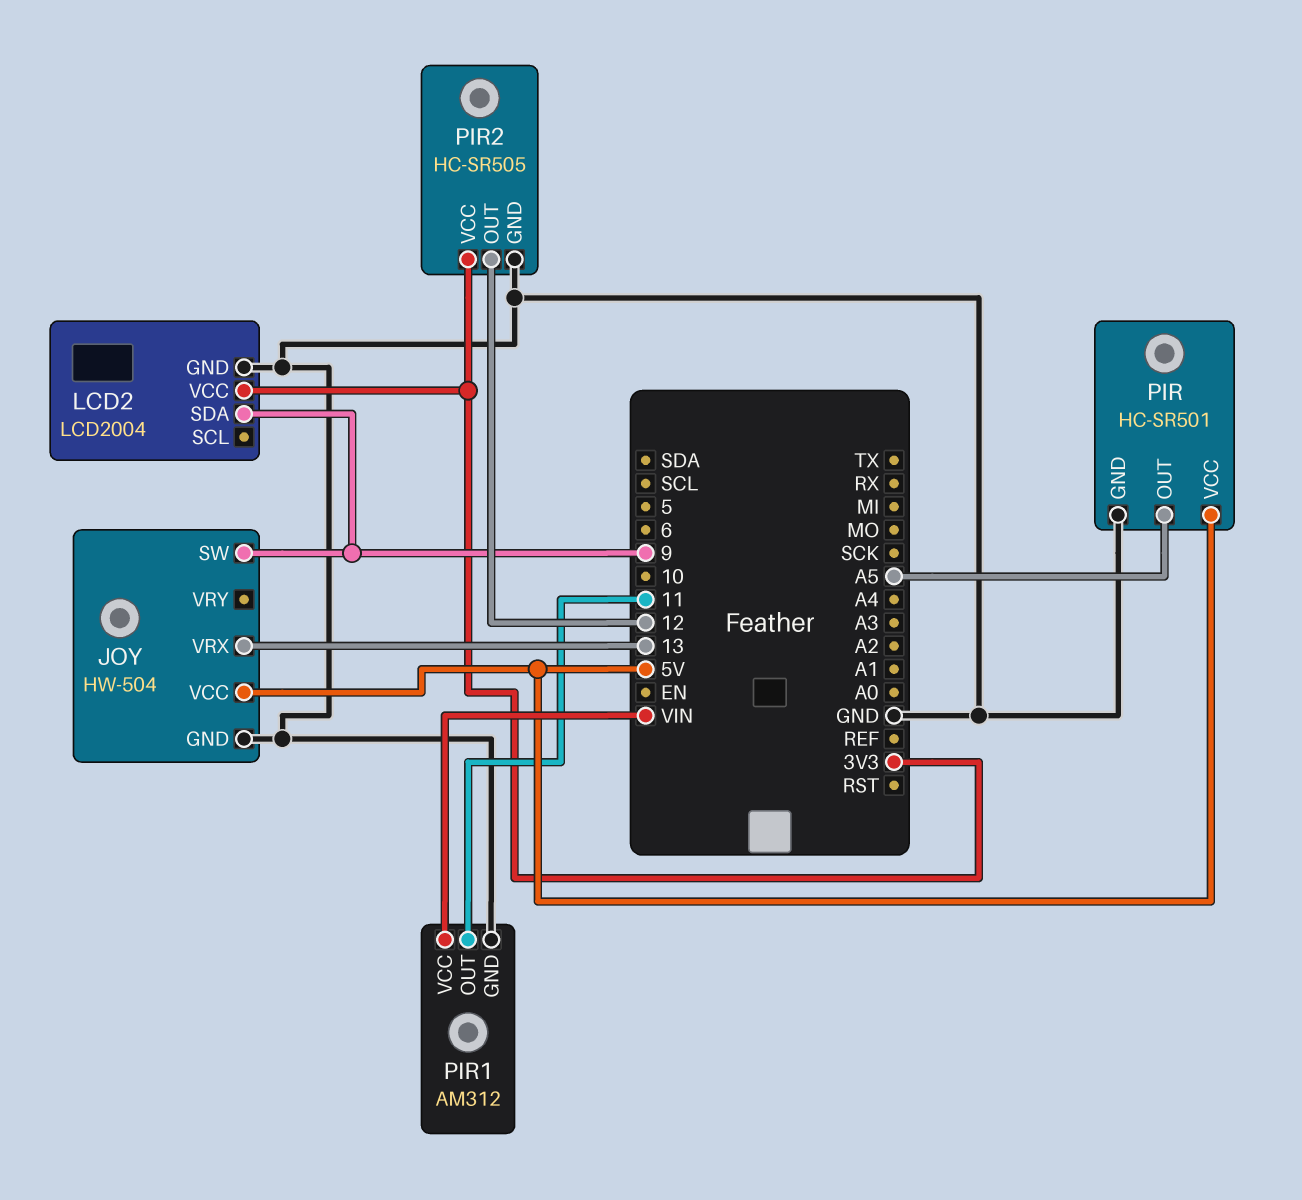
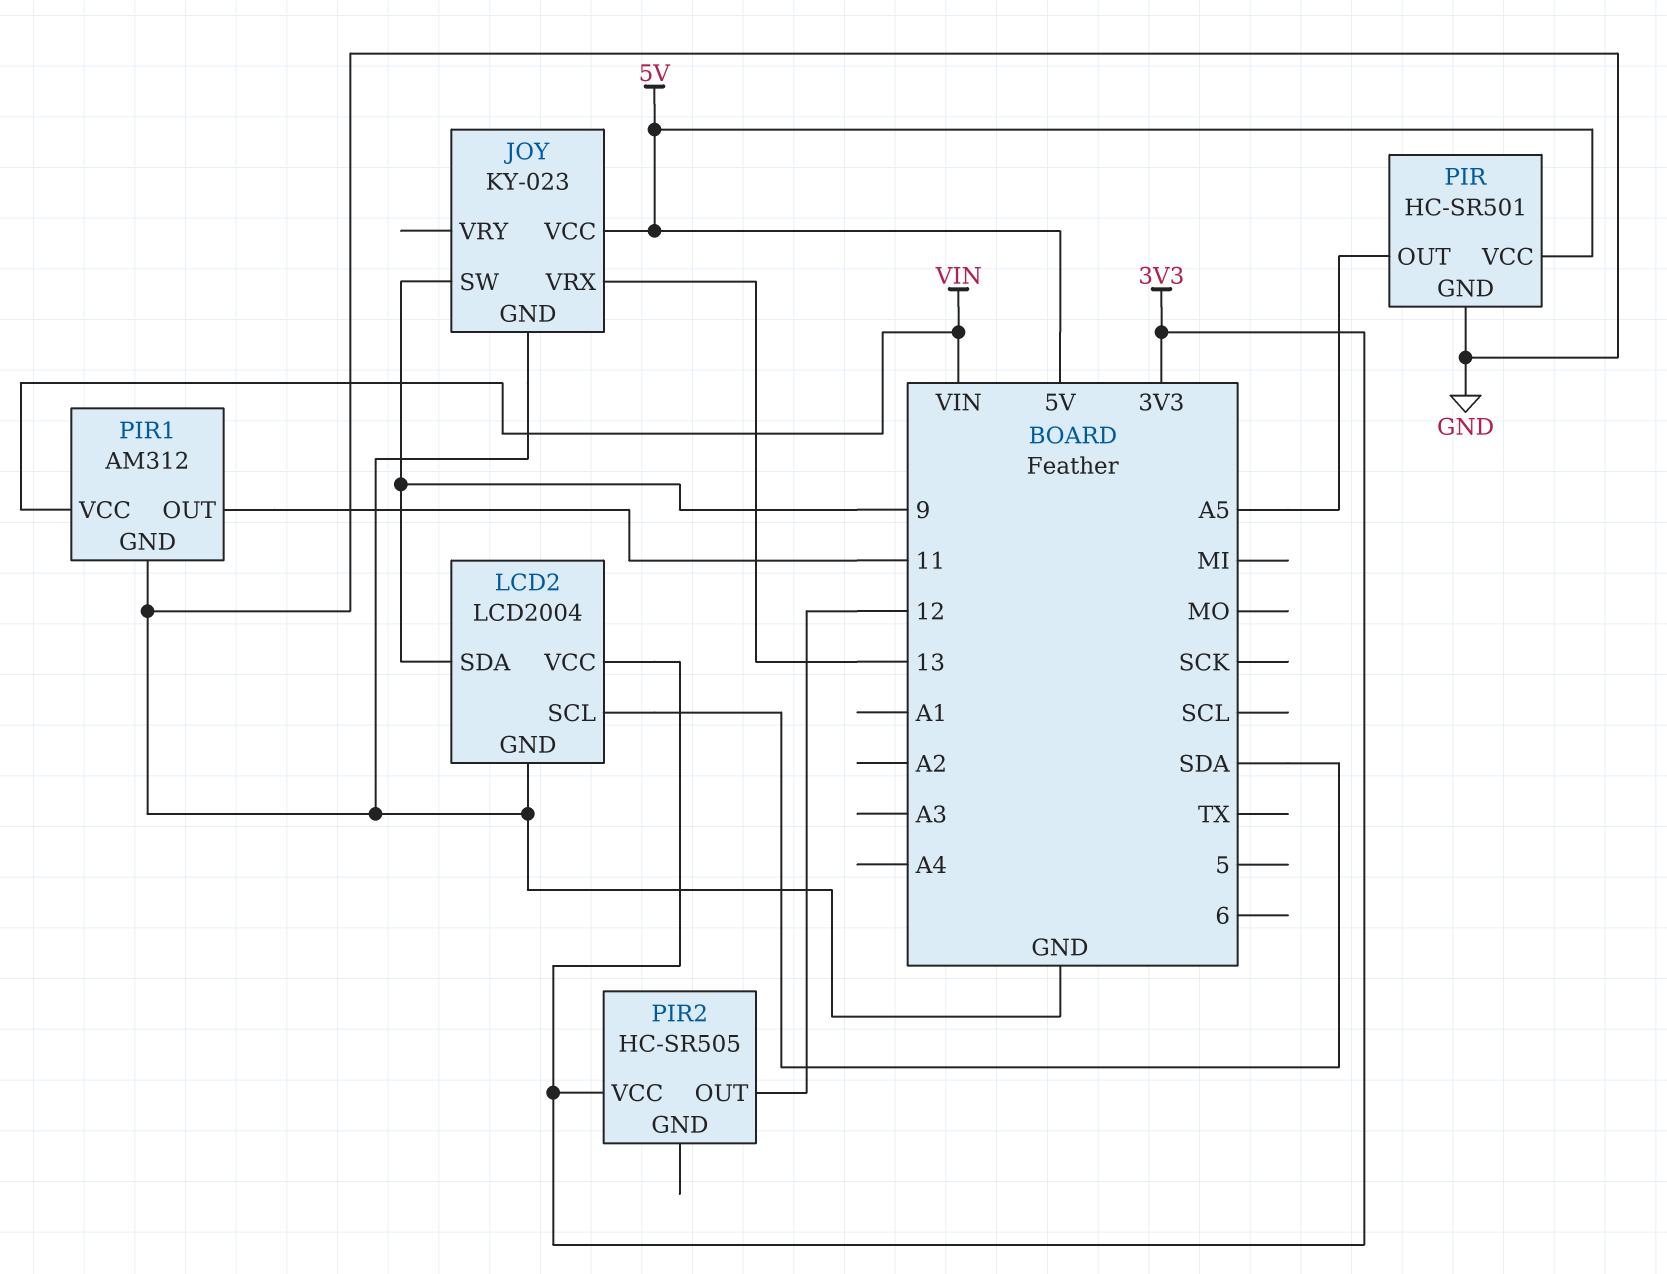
JOY: HW-504 -> KY-023
LCD2 pin SCL: none -> SDA
PIR2 pin GND: GND -> none

